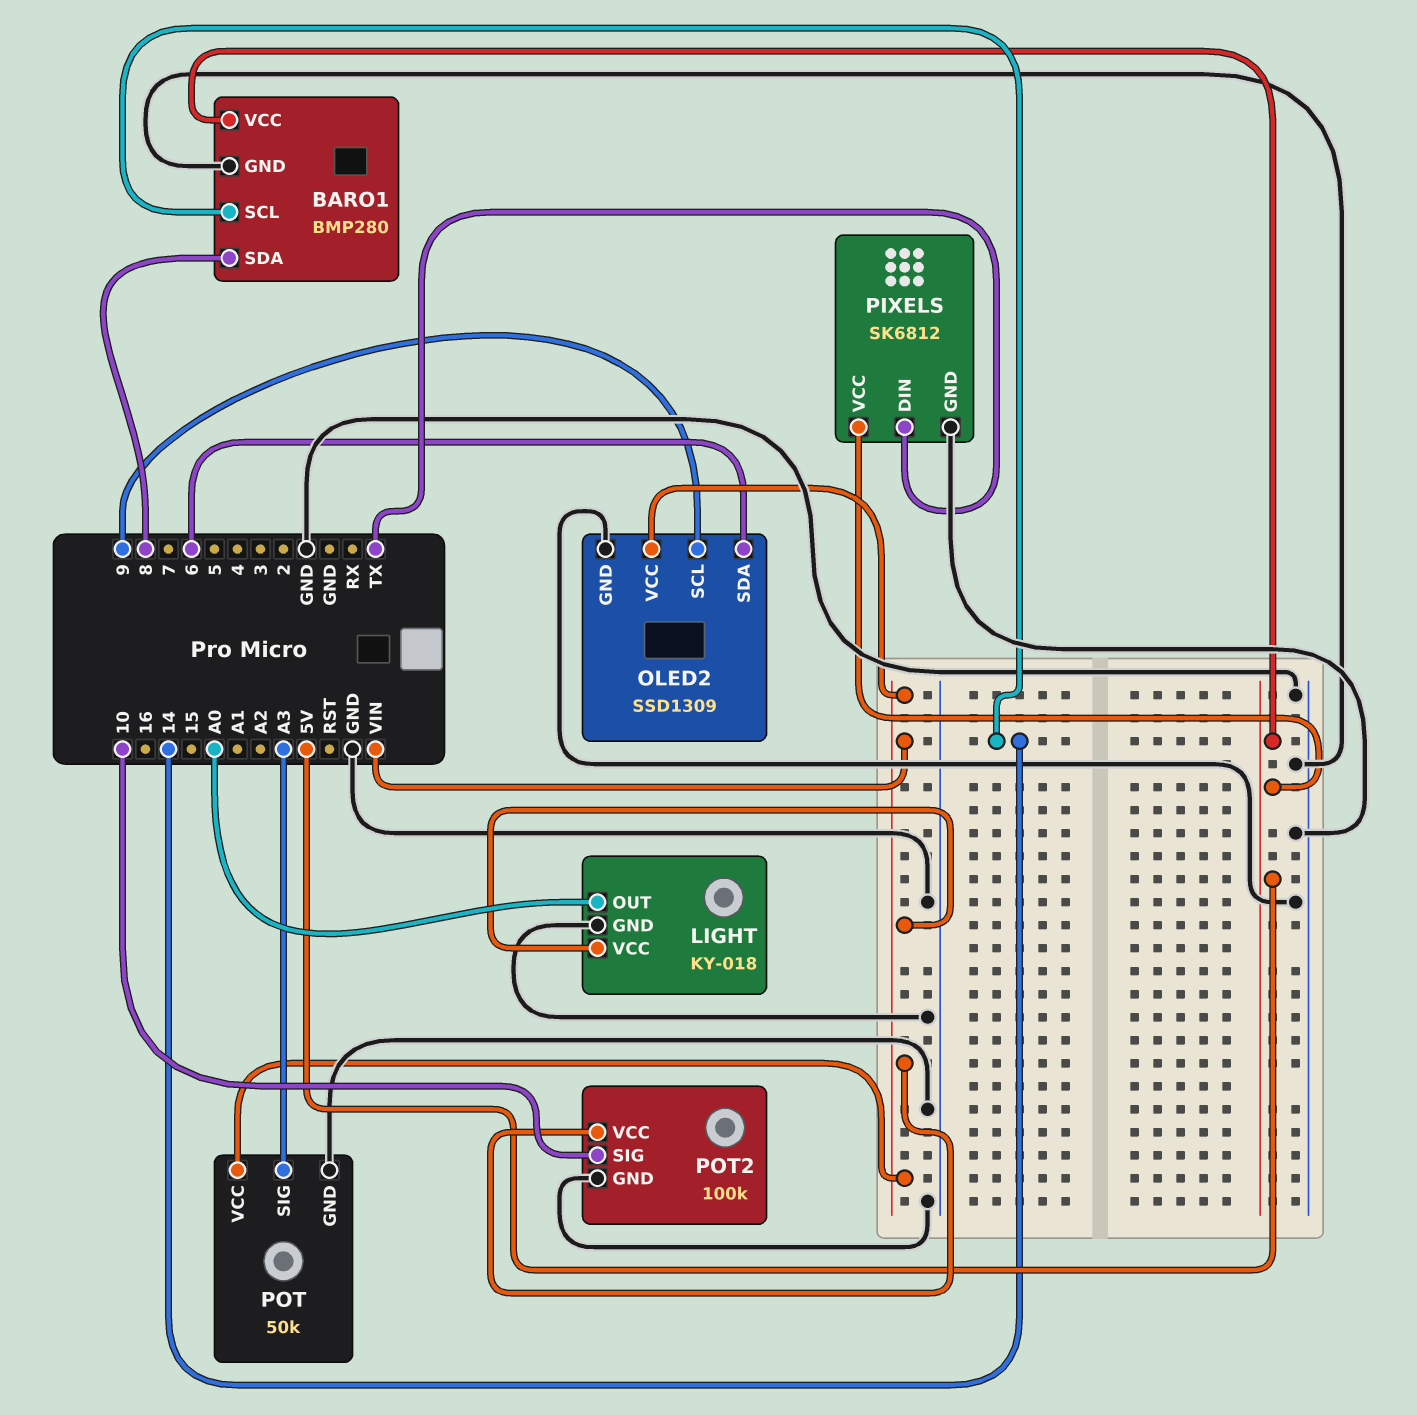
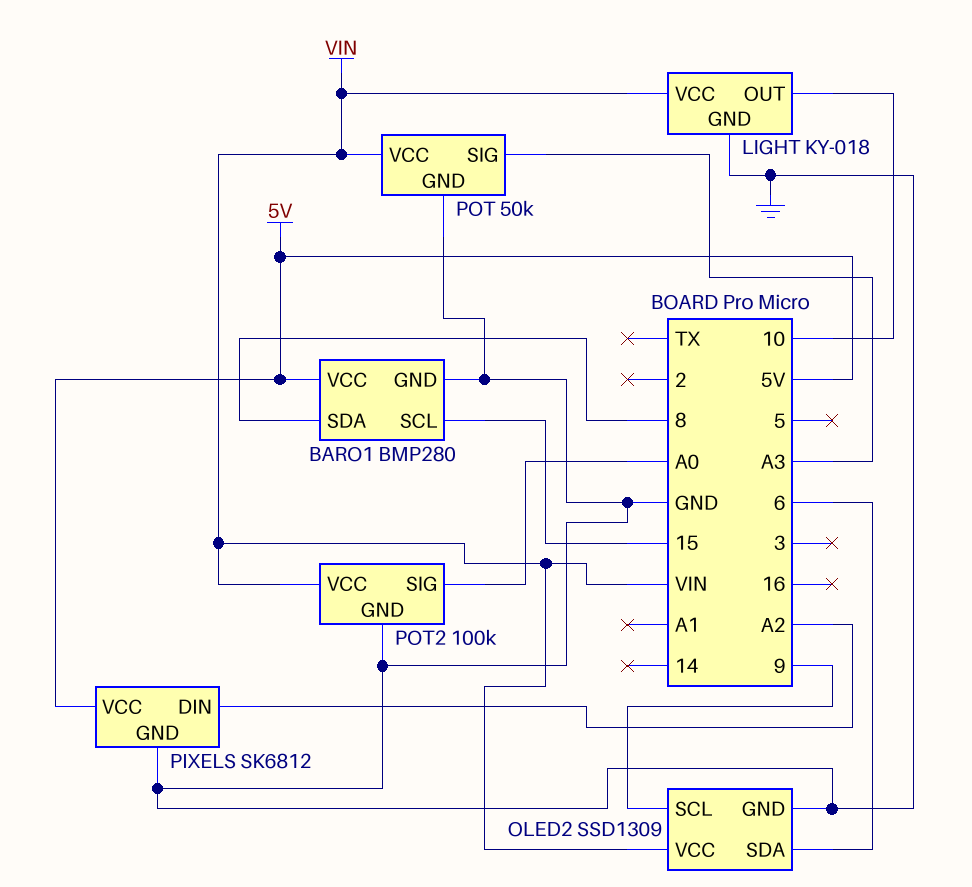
BARO1 pin SCL: 14 -> 15
LIGHT pin OUT: A0 -> 10
PIXELS pin DIN: TX -> A2
POT2 pin SIG: 10 -> A0

